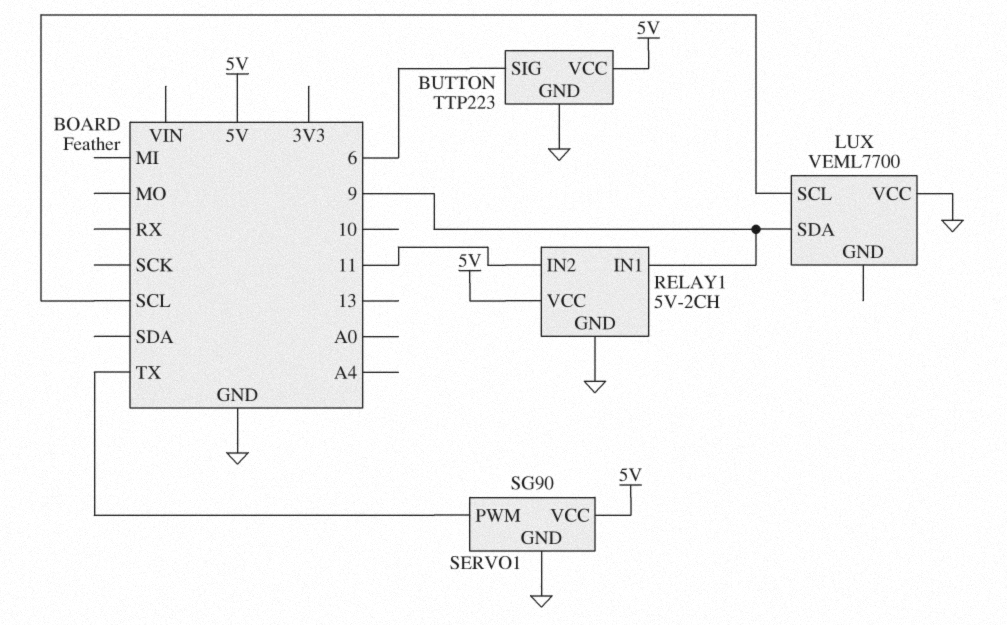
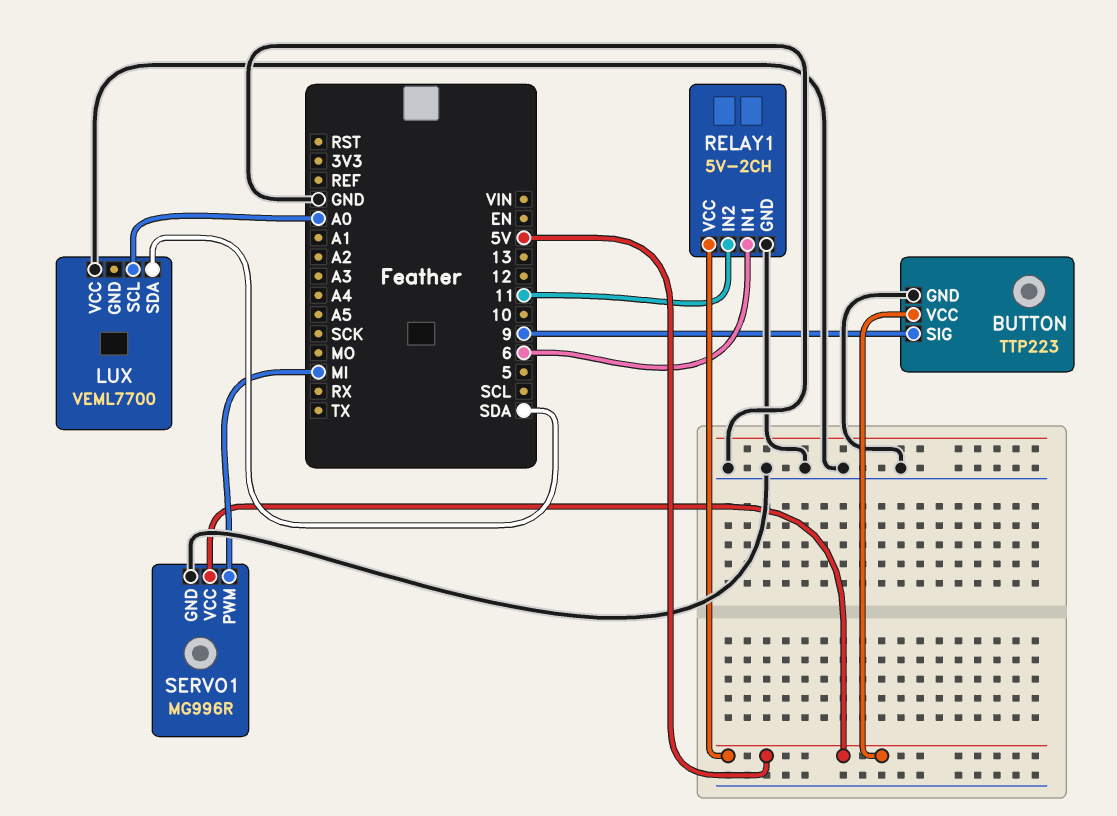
BUTTON pin SIG: 6 -> 9
LUX pin SCL: SCL -> A0
LUX pin SDA: 9 -> SDA
RELAY1 pin IN1: 9 -> 6
SERVO1: SG90 -> MG996R
SERVO1 pin PWM: TX -> MI

